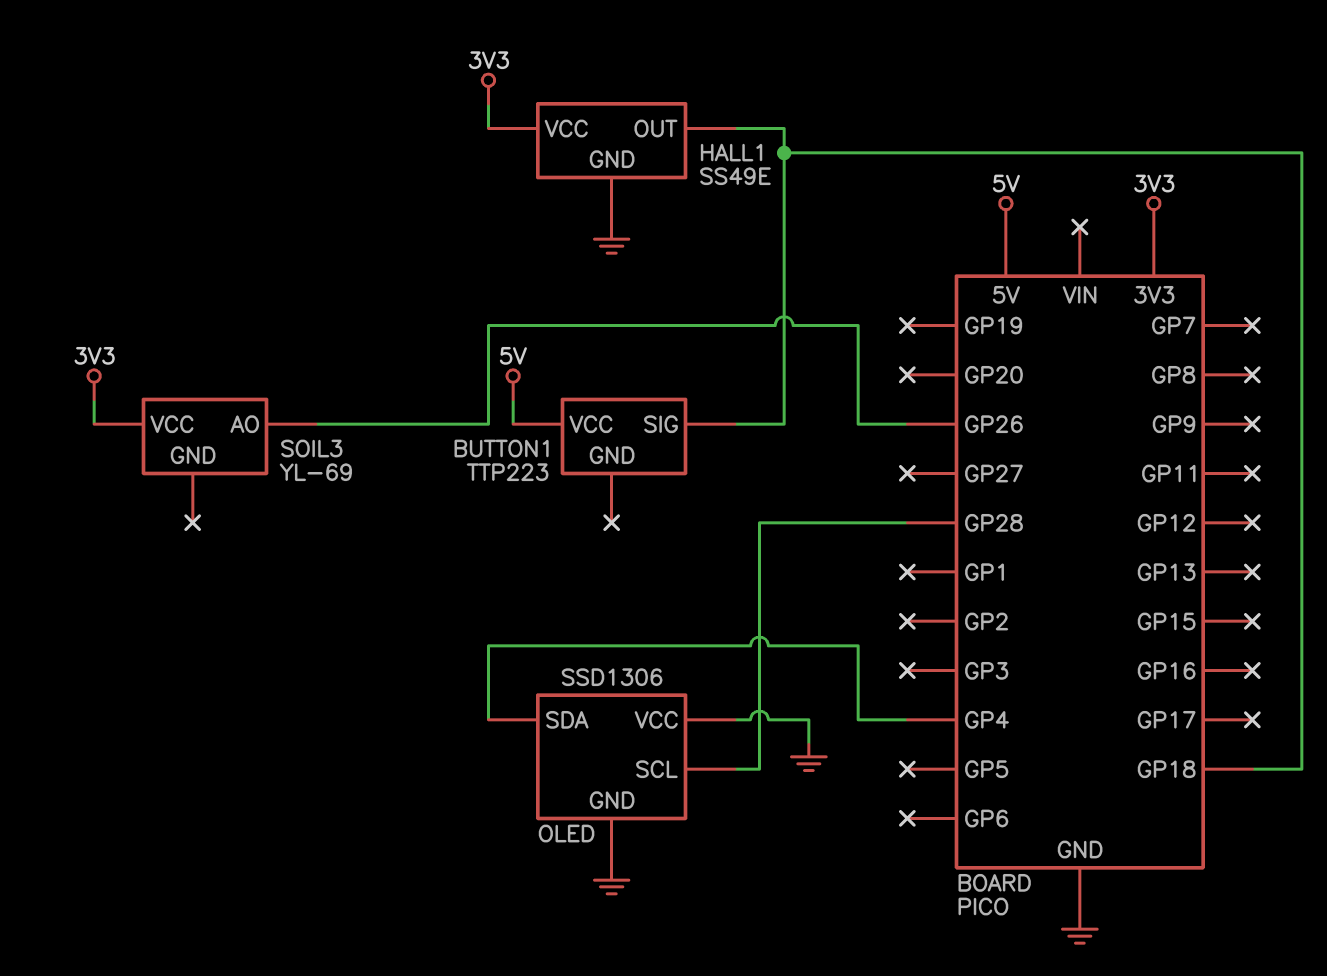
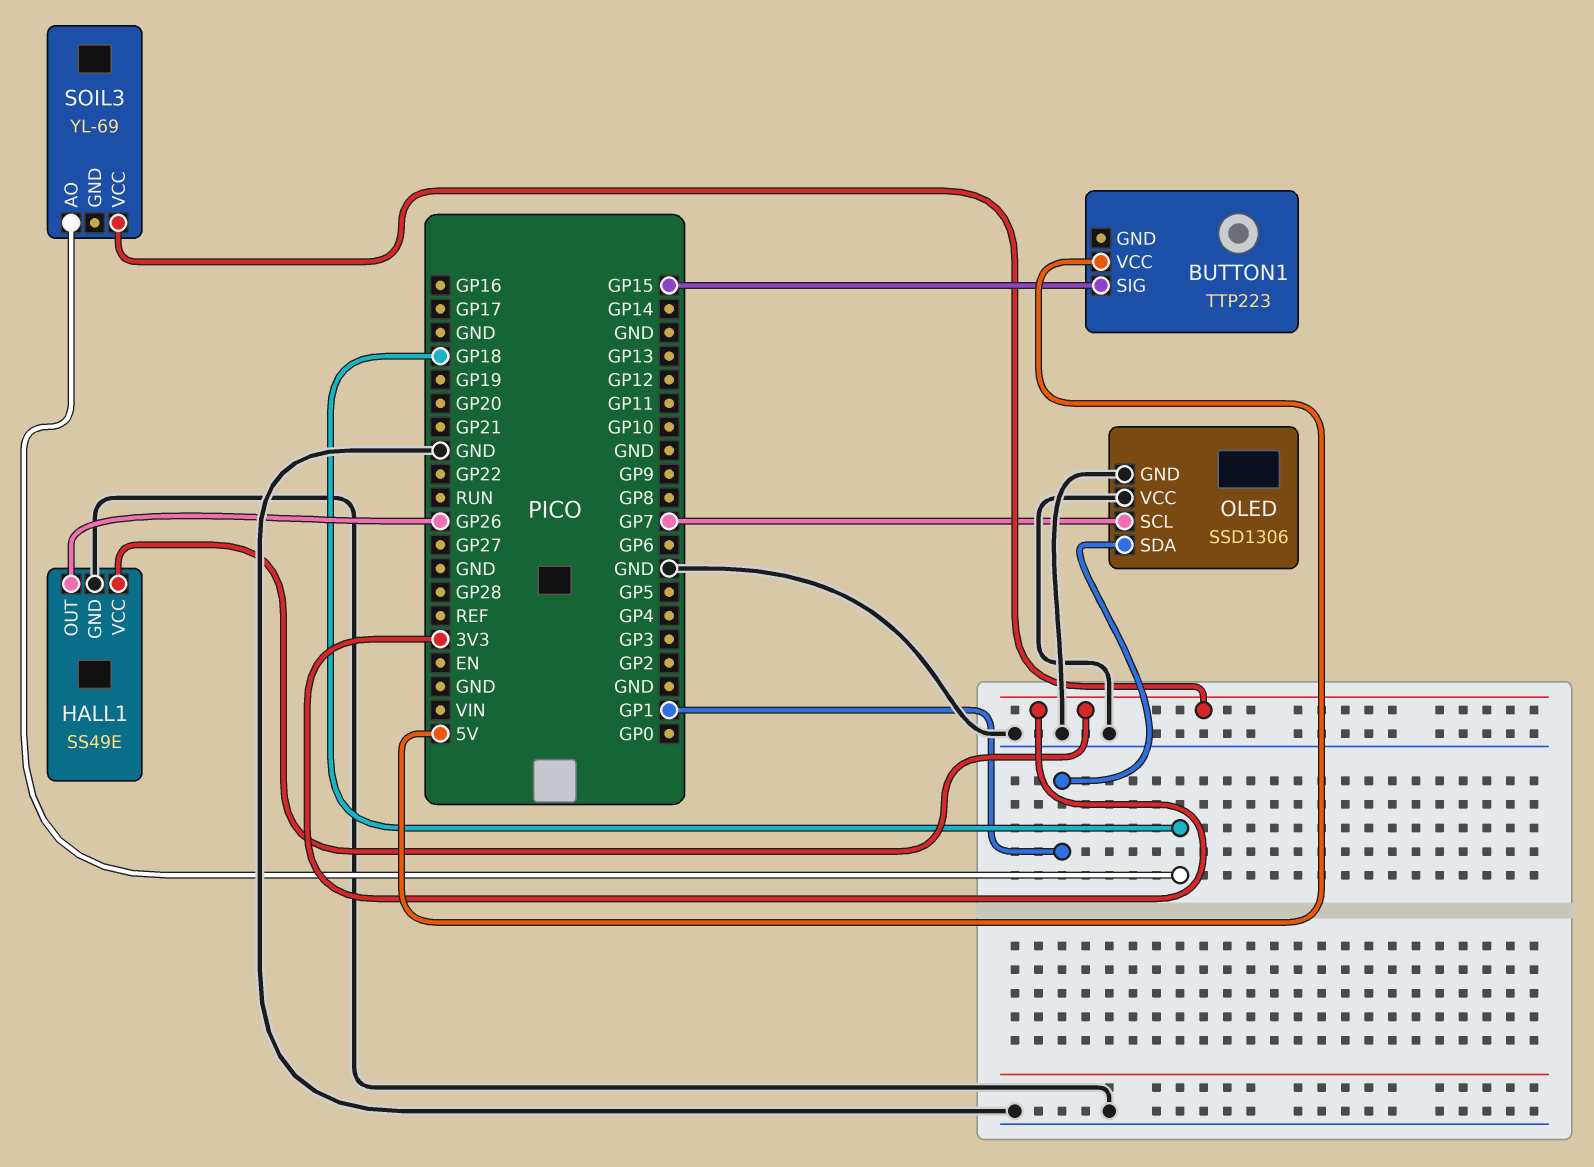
BUTTON1 pin SIG: GP18 -> GP15
HALL1 pin OUT: GP18 -> GP26
OLED pin SCL: GP28 -> GP7
OLED pin SDA: GP4 -> GP1
SOIL3 pin AO: GP26 -> GP18

